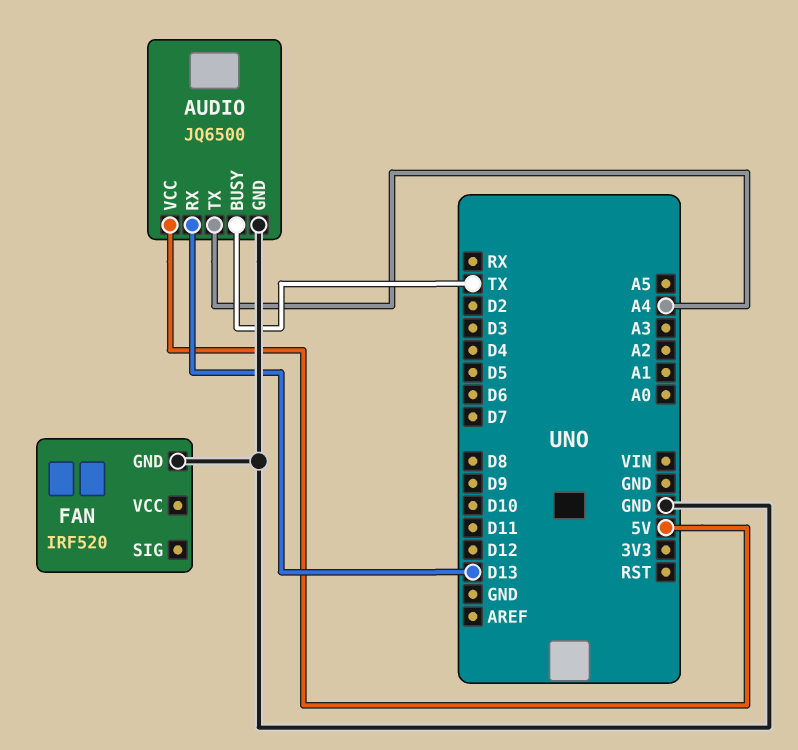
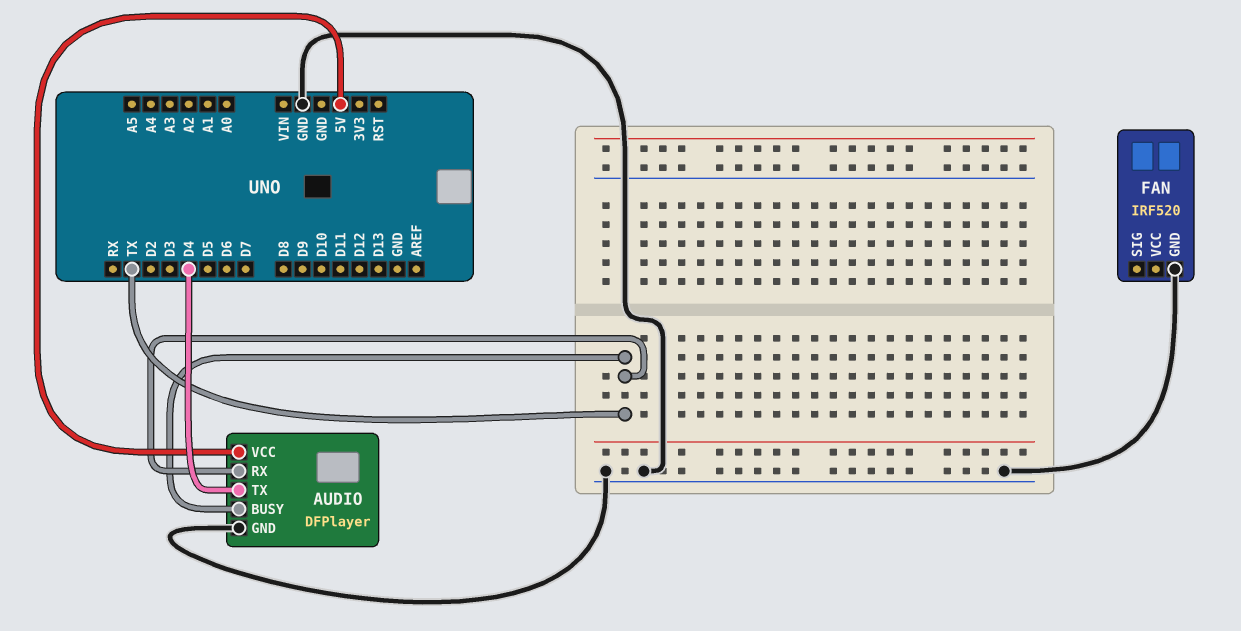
AUDIO: JQ6500 -> DFPlayer
AUDIO pin RX: D13 -> TX
AUDIO pin TX: A4 -> D4

